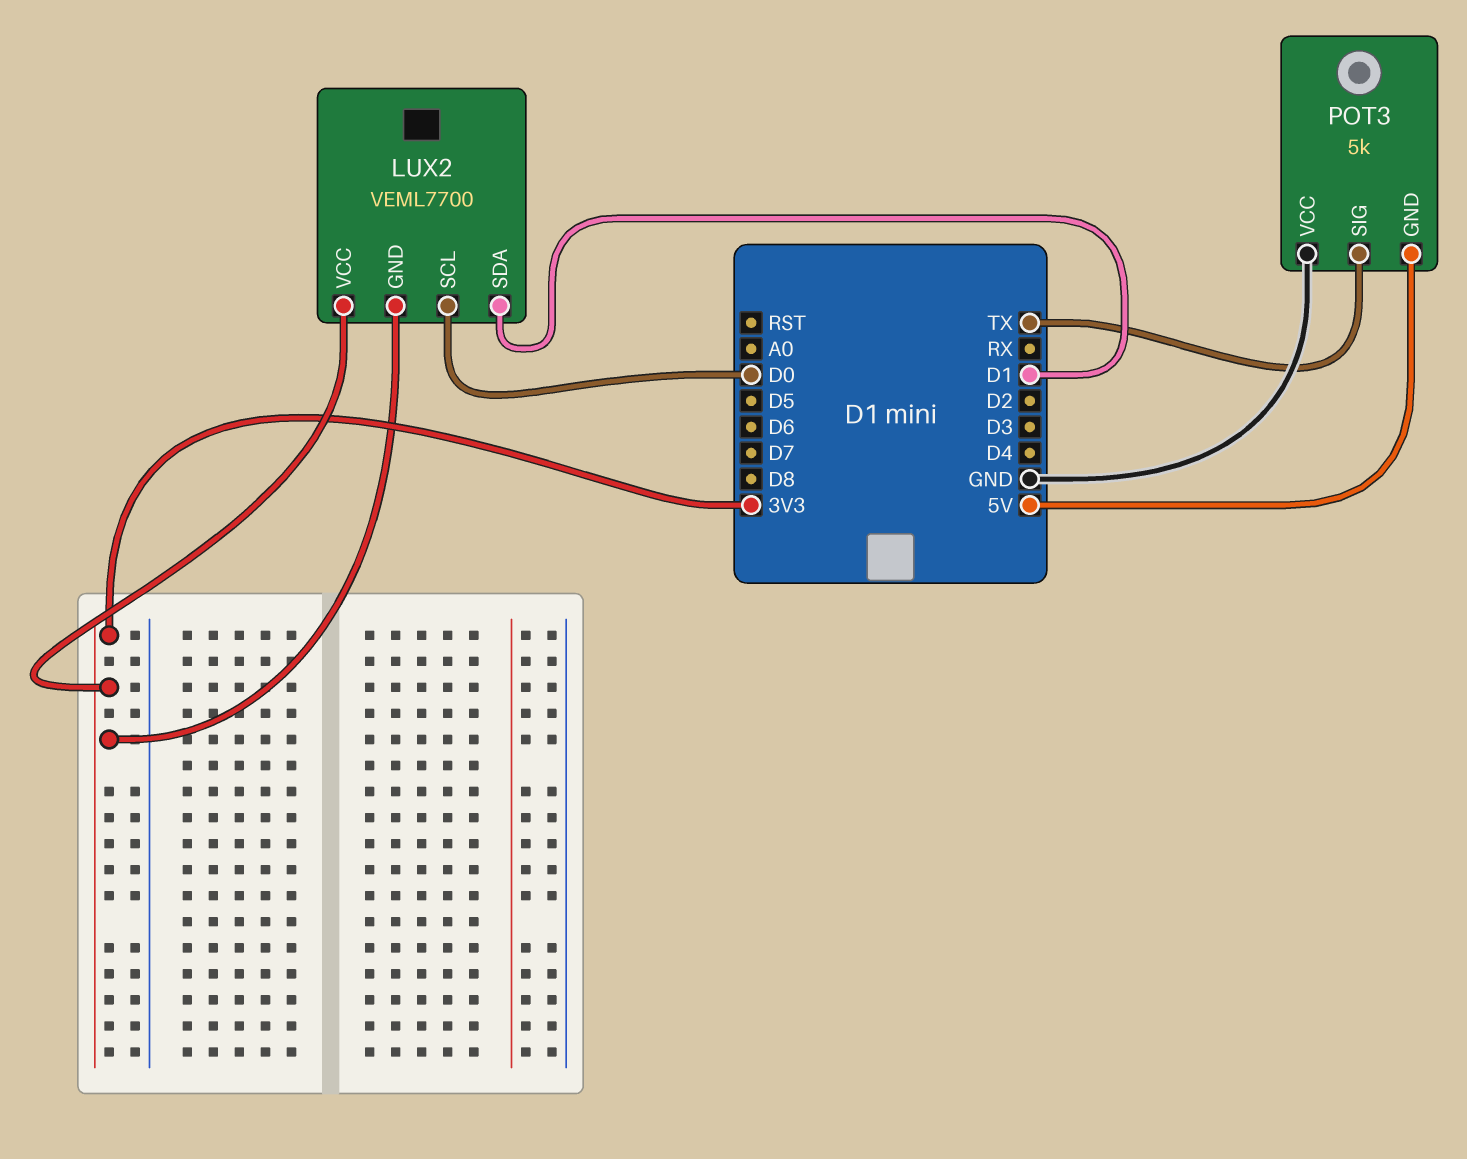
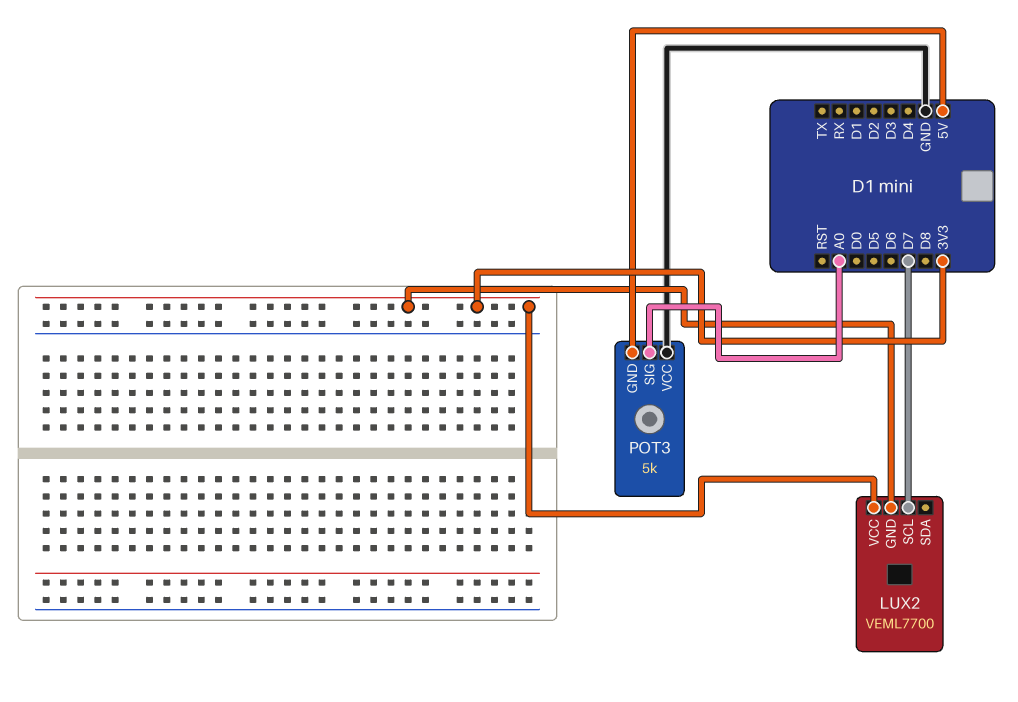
LUX2 pin SCL: D0 -> D7
LUX2 pin SDA: D1 -> none
POT3 pin SIG: TX -> A0

